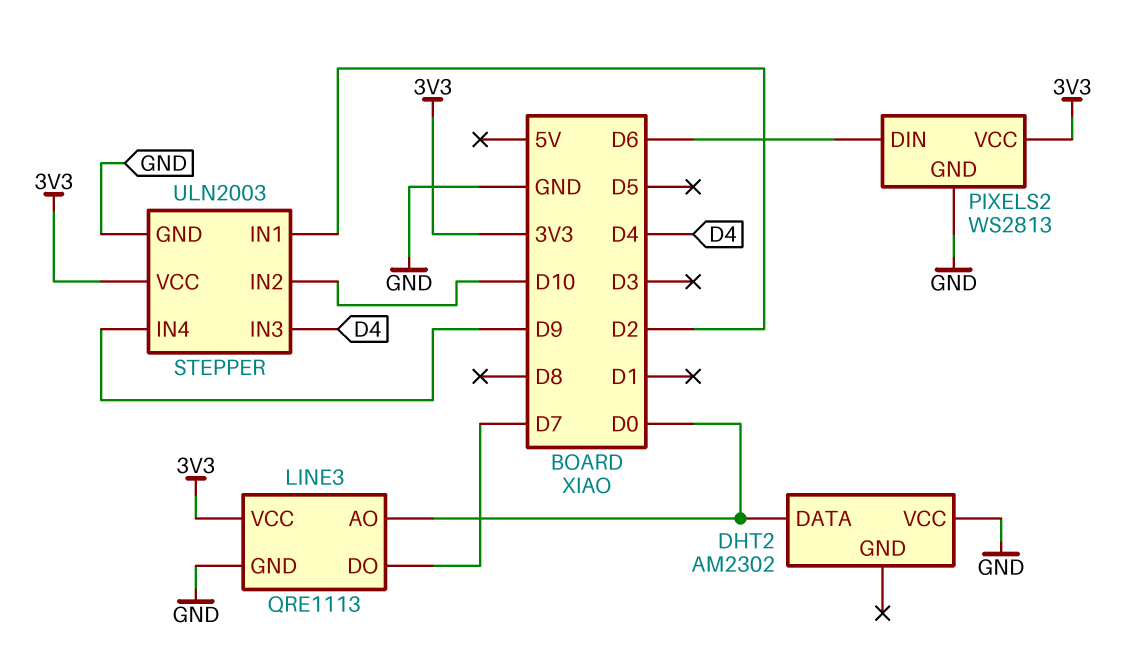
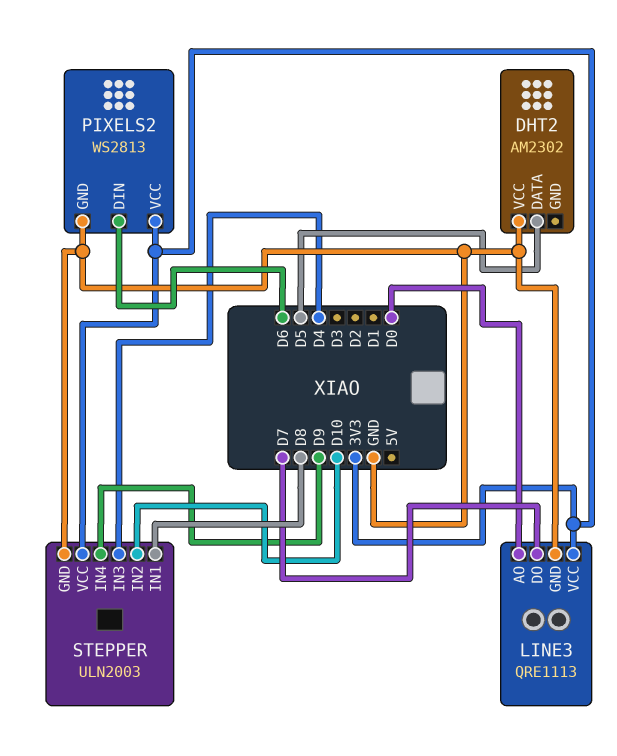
DHT2 pin DATA: D0 -> D5
STEPPER pin IN1: D2 -> D8

